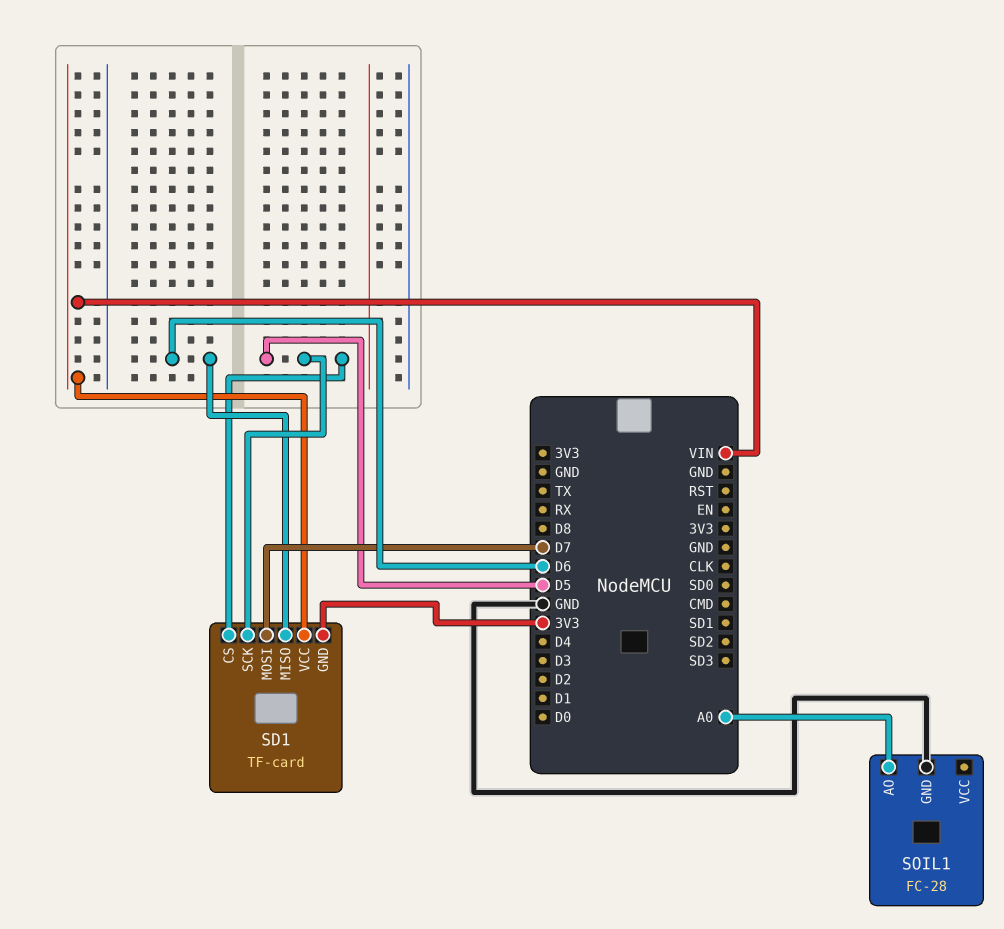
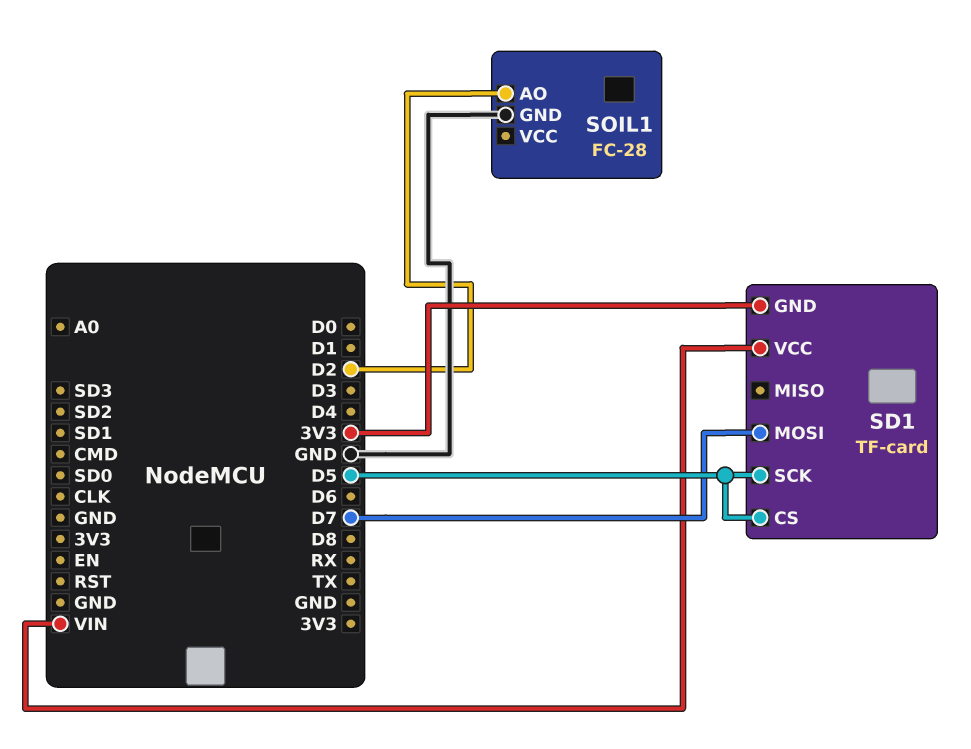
SD1 pin MISO: D6 -> none
SOIL1 pin AO: A0 -> D2

